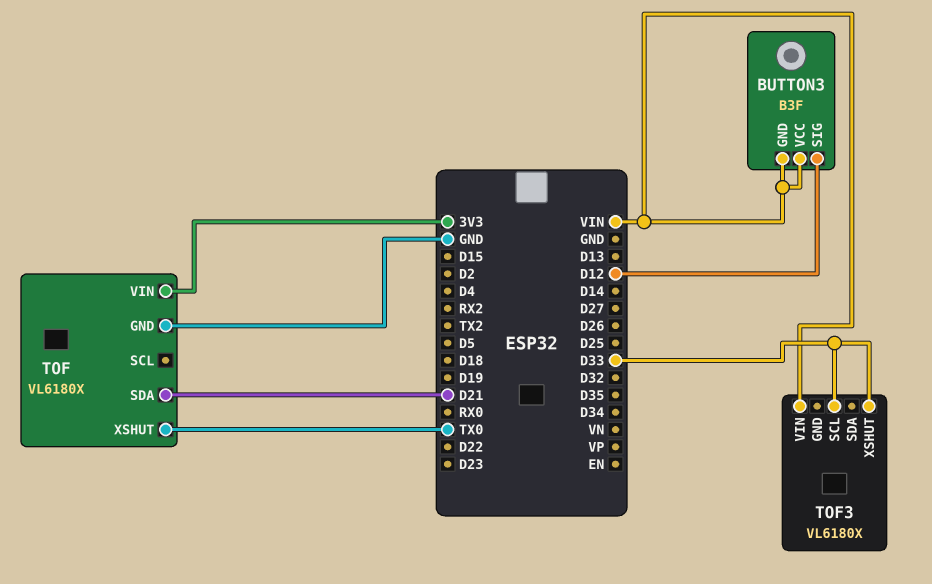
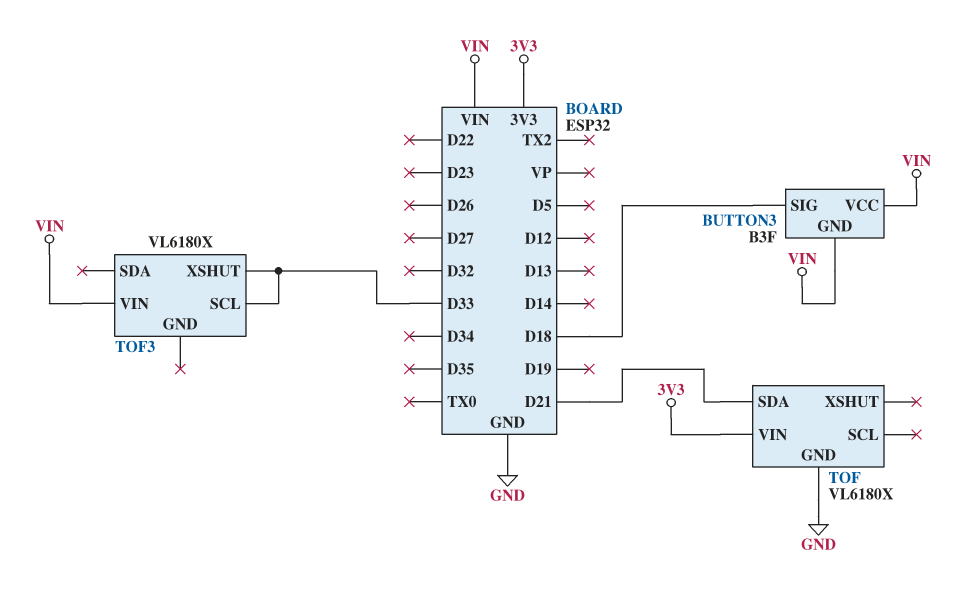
BUTTON3 pin SIG: D12 -> D18
TOF pin XSHUT: TX0 -> none

